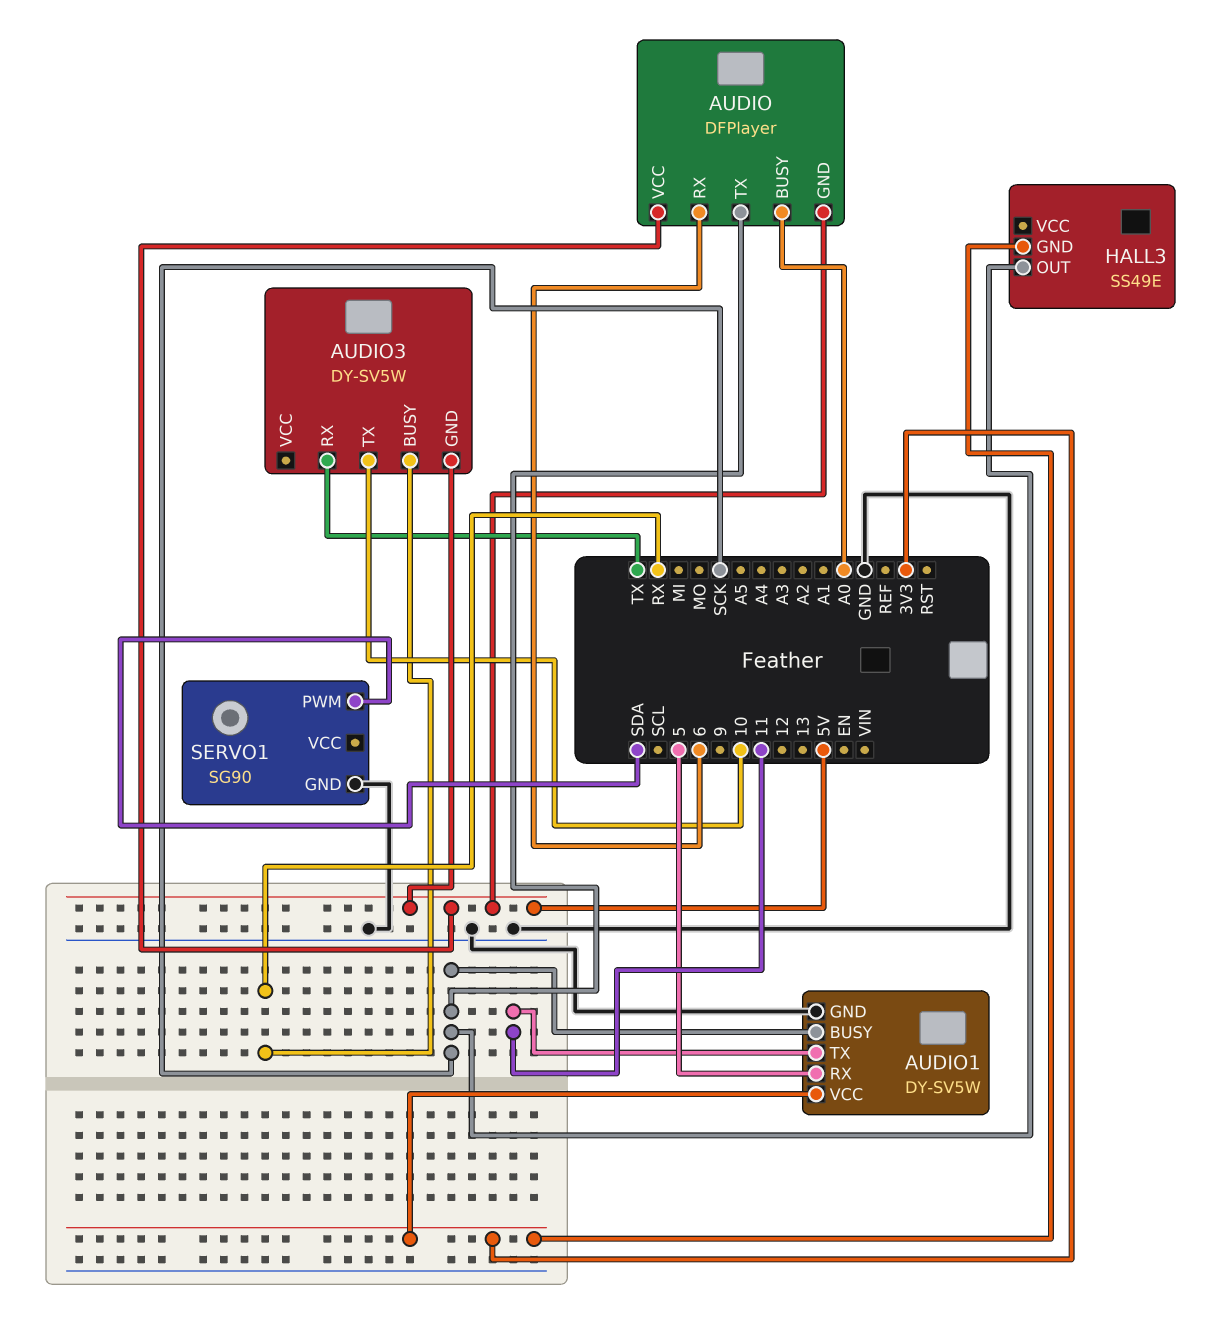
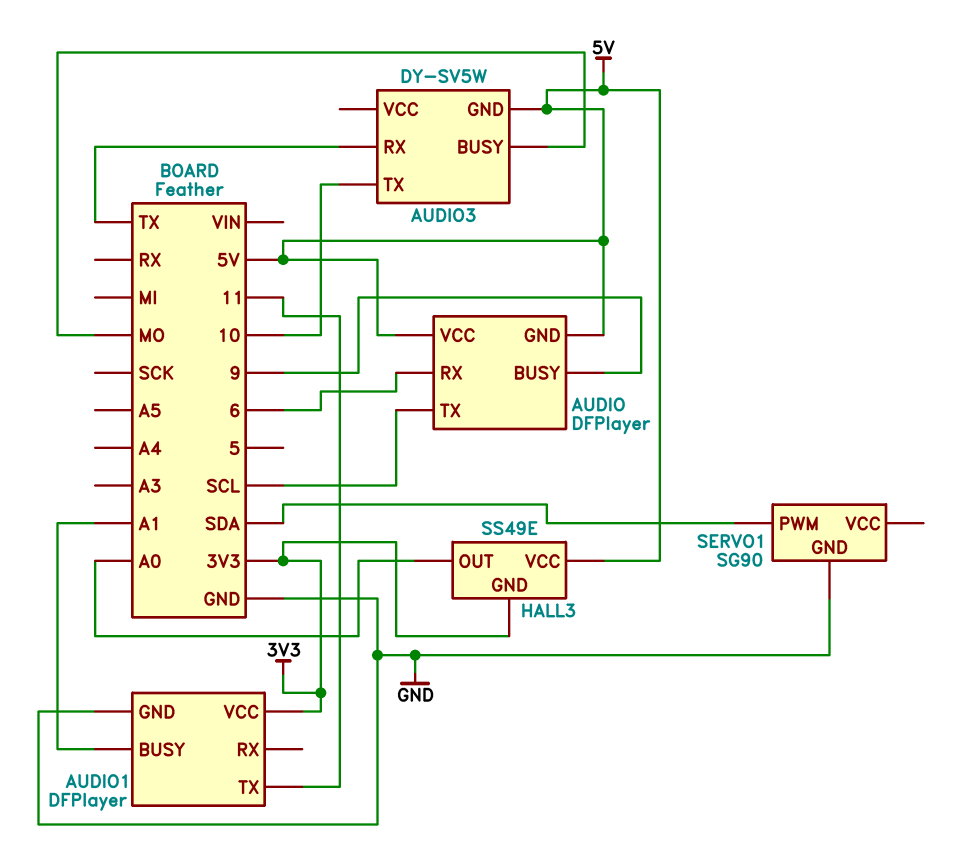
AUDIO pin BUSY: A0 -> 9
AUDIO pin TX: SCK -> SCL
AUDIO1: DY-SV5W -> DFPlayer
AUDIO1 pin BUSY: SCK -> A1
AUDIO1 pin RX: 5 -> none
AUDIO3 pin BUSY: RX -> MO
HALL3 pin OUT: SCK -> A0
HALL3 pin VCC: none -> 5V

